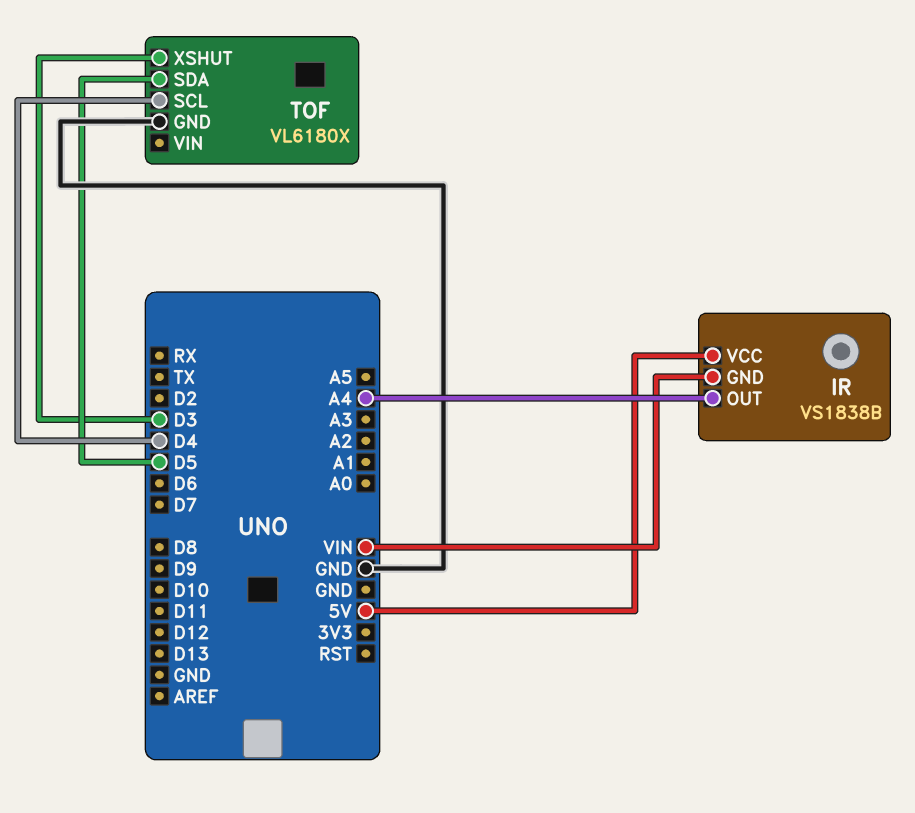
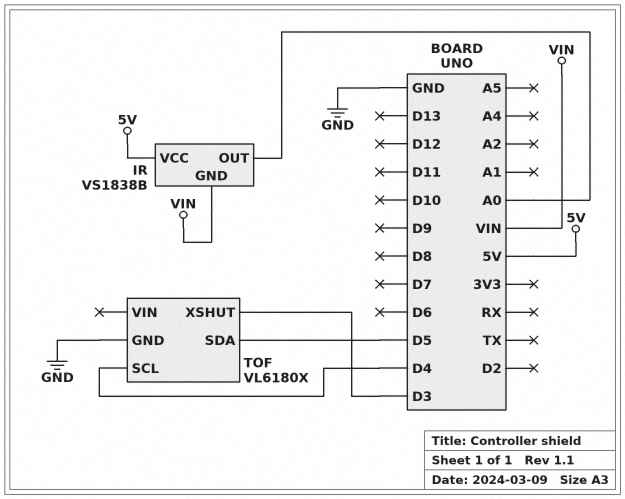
IR pin OUT: A4 -> A0

